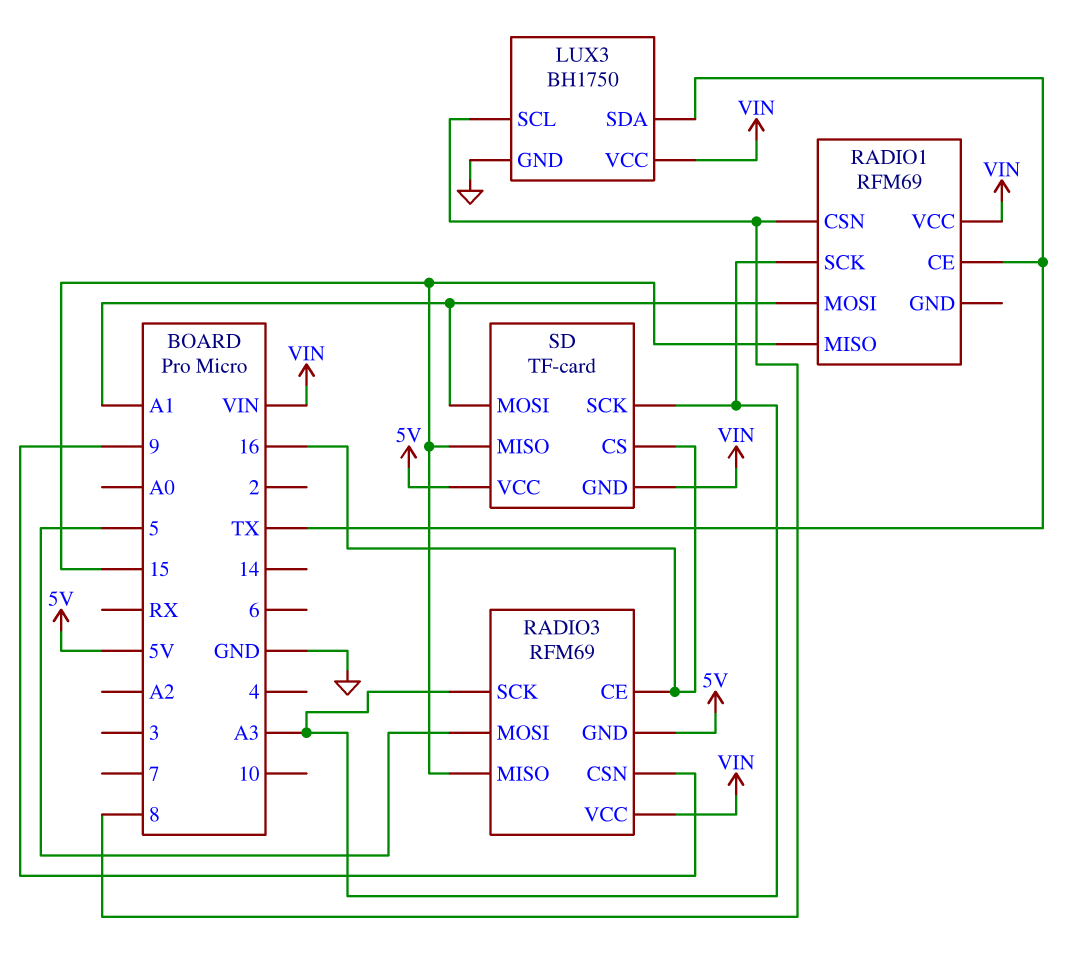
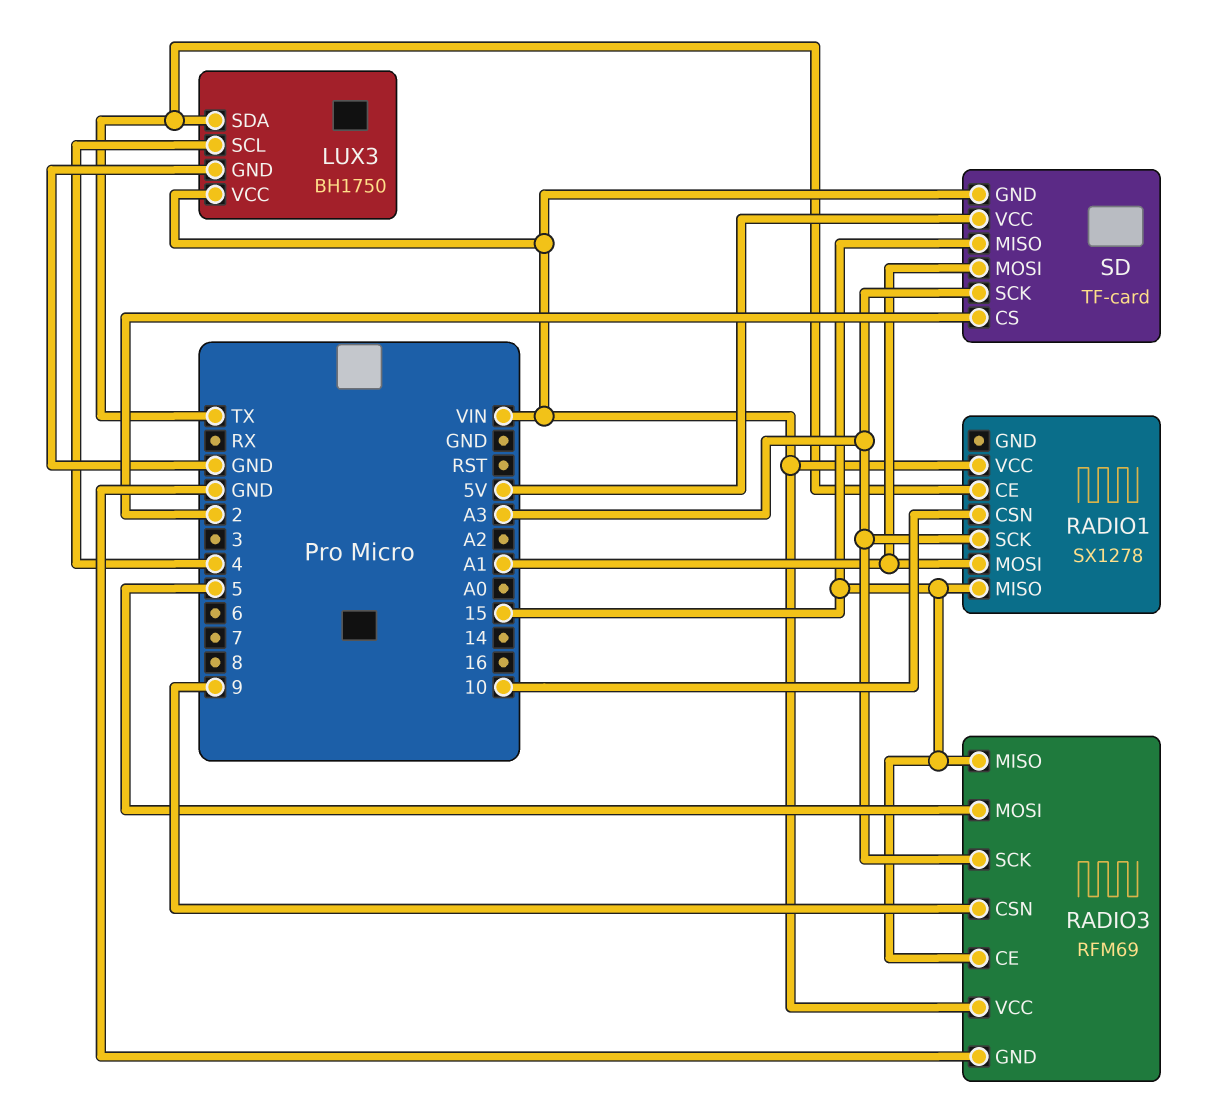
LUX3 pin SCL: 8 -> 4
RADIO1: RFM69 -> SX1278
RADIO1 pin CSN: 8 -> 10
RADIO3 pin CE: 16 -> 15
RADIO3 pin GND: 5V -> GND
SD pin CS: 16 -> 2

